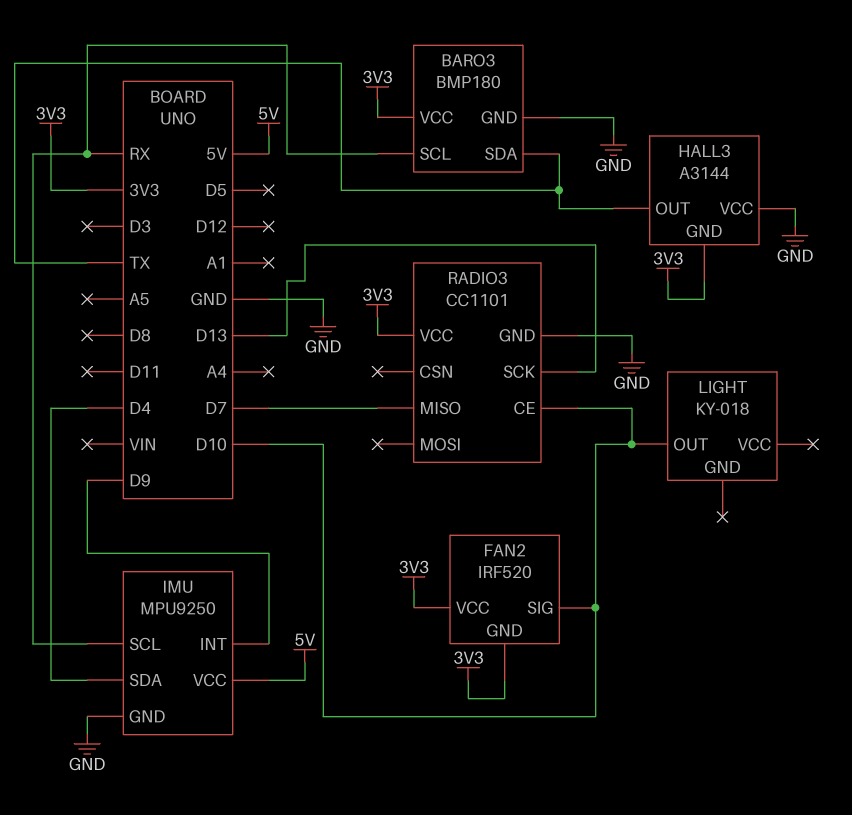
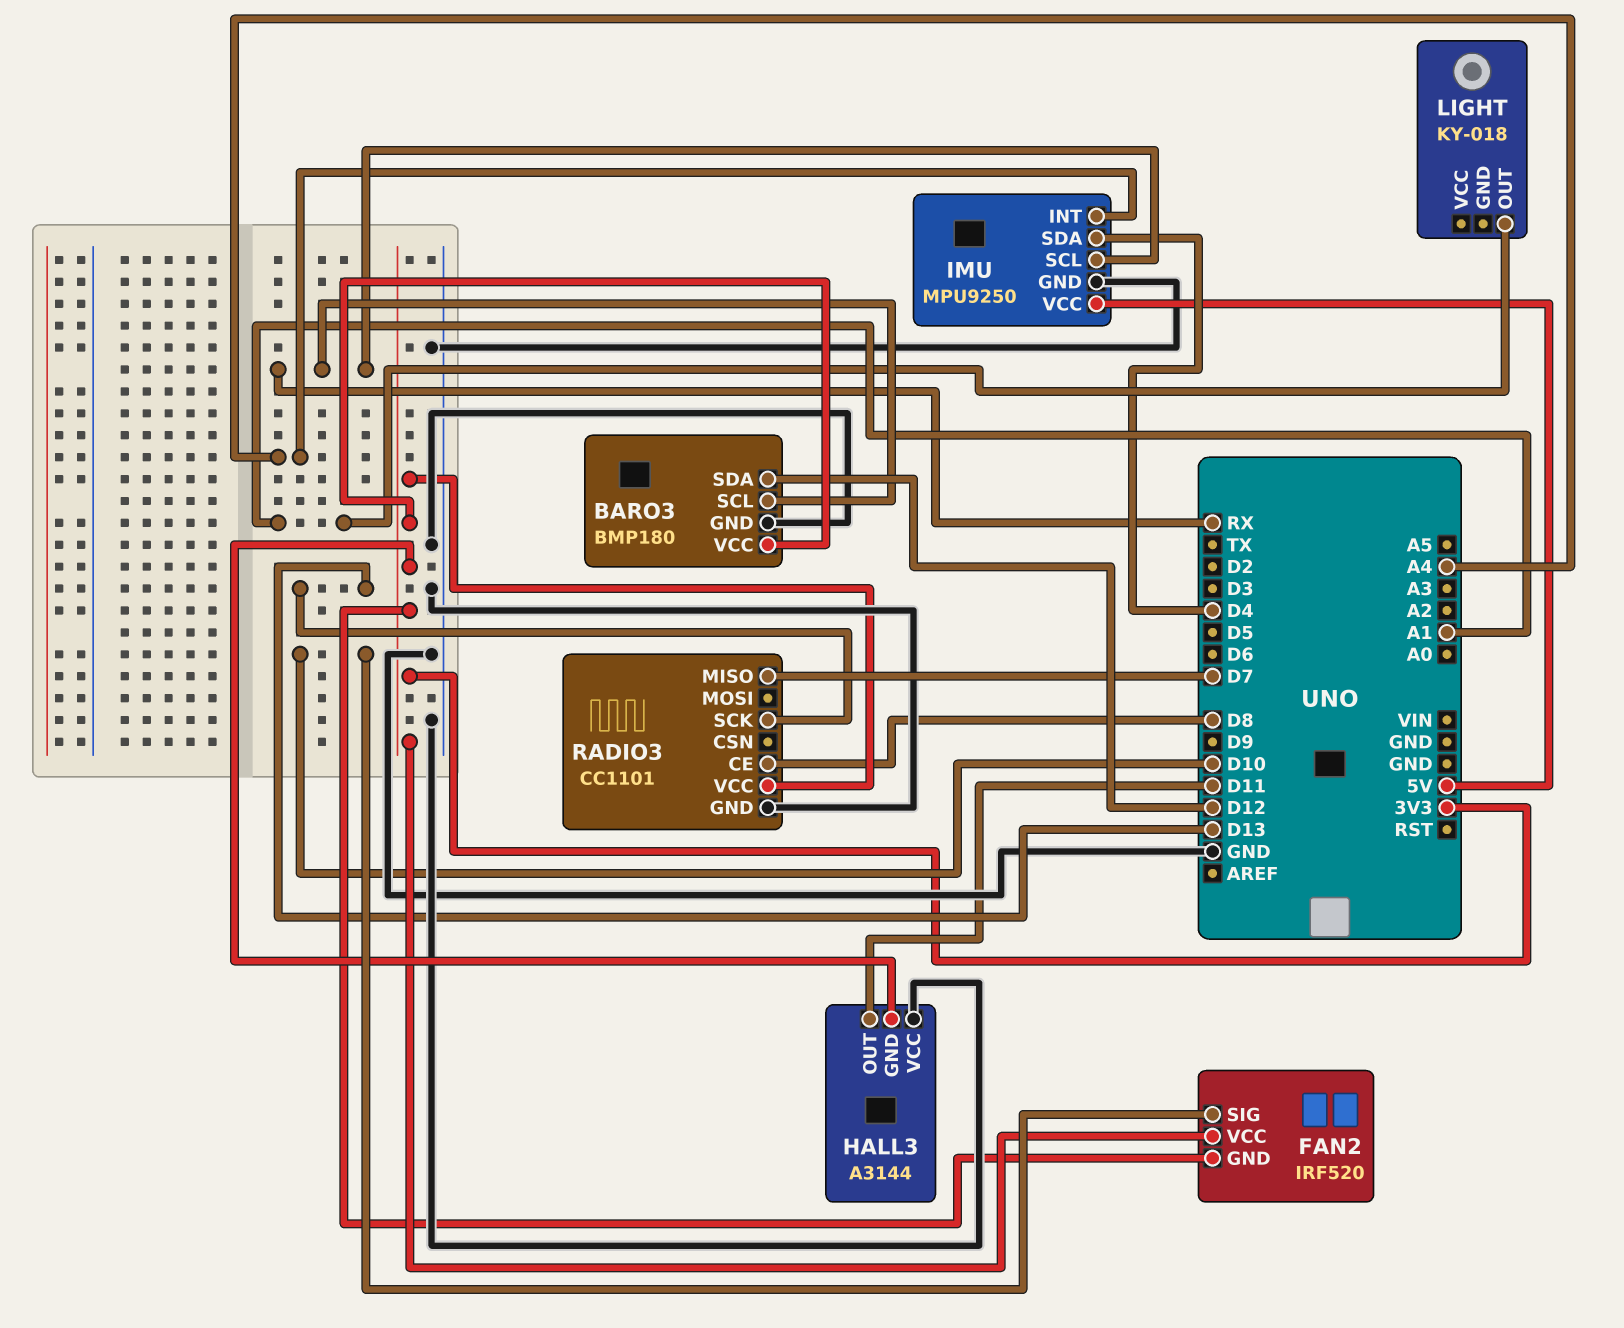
BARO3 pin SDA: TX -> D12
HALL3 pin OUT: TX -> D11
IMU pin INT: D9 -> A4
LIGHT pin OUT: D10 -> A1
RADIO3 pin CE: D10 -> D8

